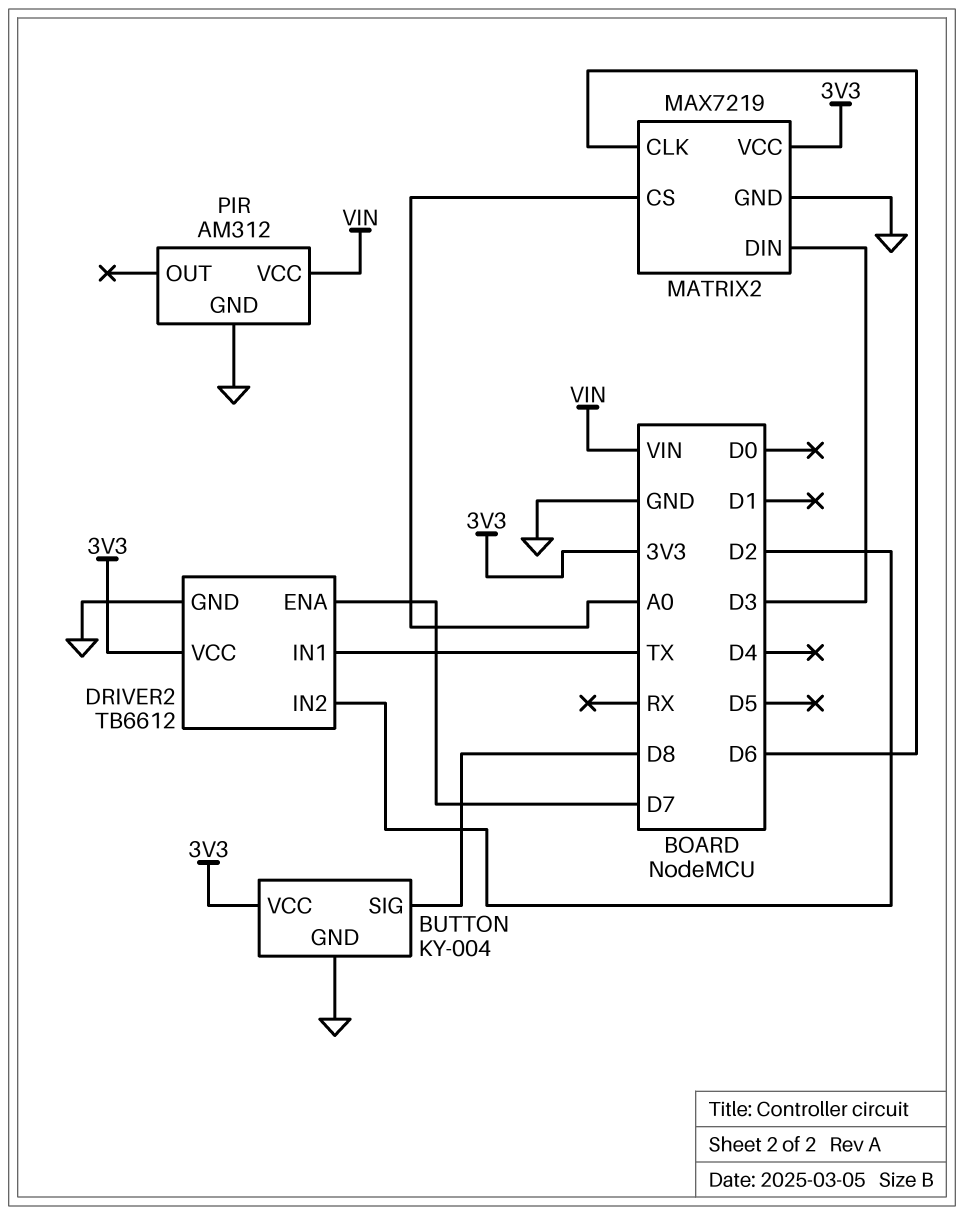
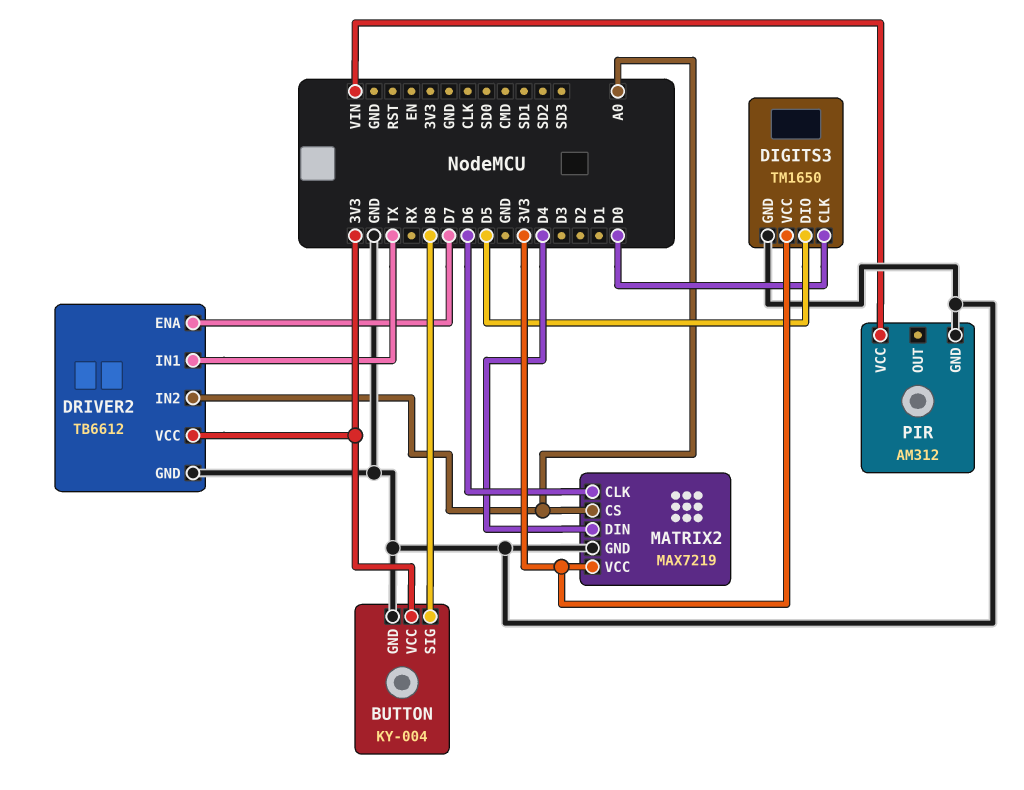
DIGITS3: none -> TM1650
DIGITS3 pin CLK: none -> D0
DIGITS3 pin DIO: none -> D5
DIGITS3 pin GND: none -> GND
DIGITS3 pin VCC: none -> 3V3
DRIVER2 pin IN2: D2 -> A0
MATRIX2 pin DIN: D3 -> D4

